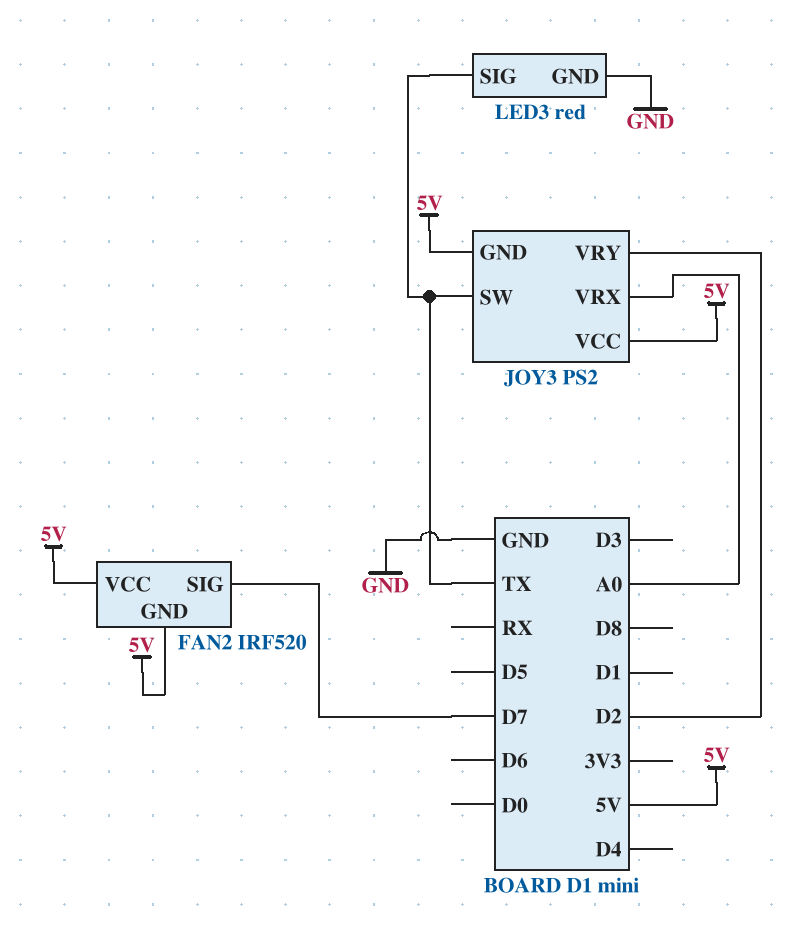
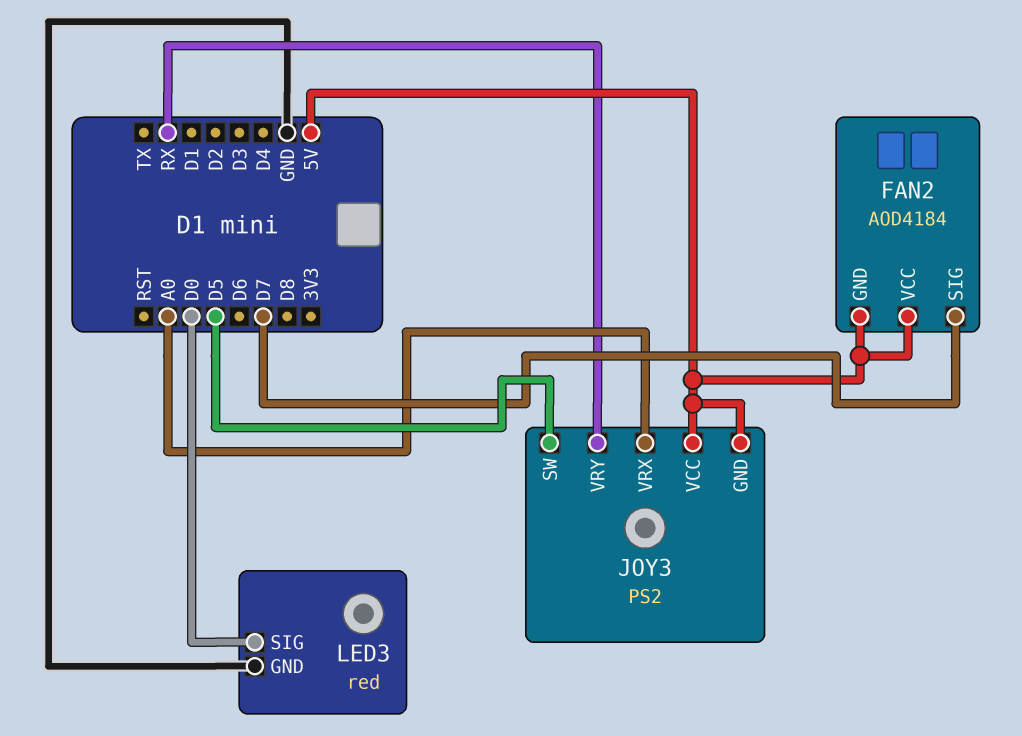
FAN2: IRF520 -> AOD4184
JOY3 pin SW: TX -> D5
JOY3 pin VRY: D2 -> RX
LED3 pin SIG: TX -> D0

